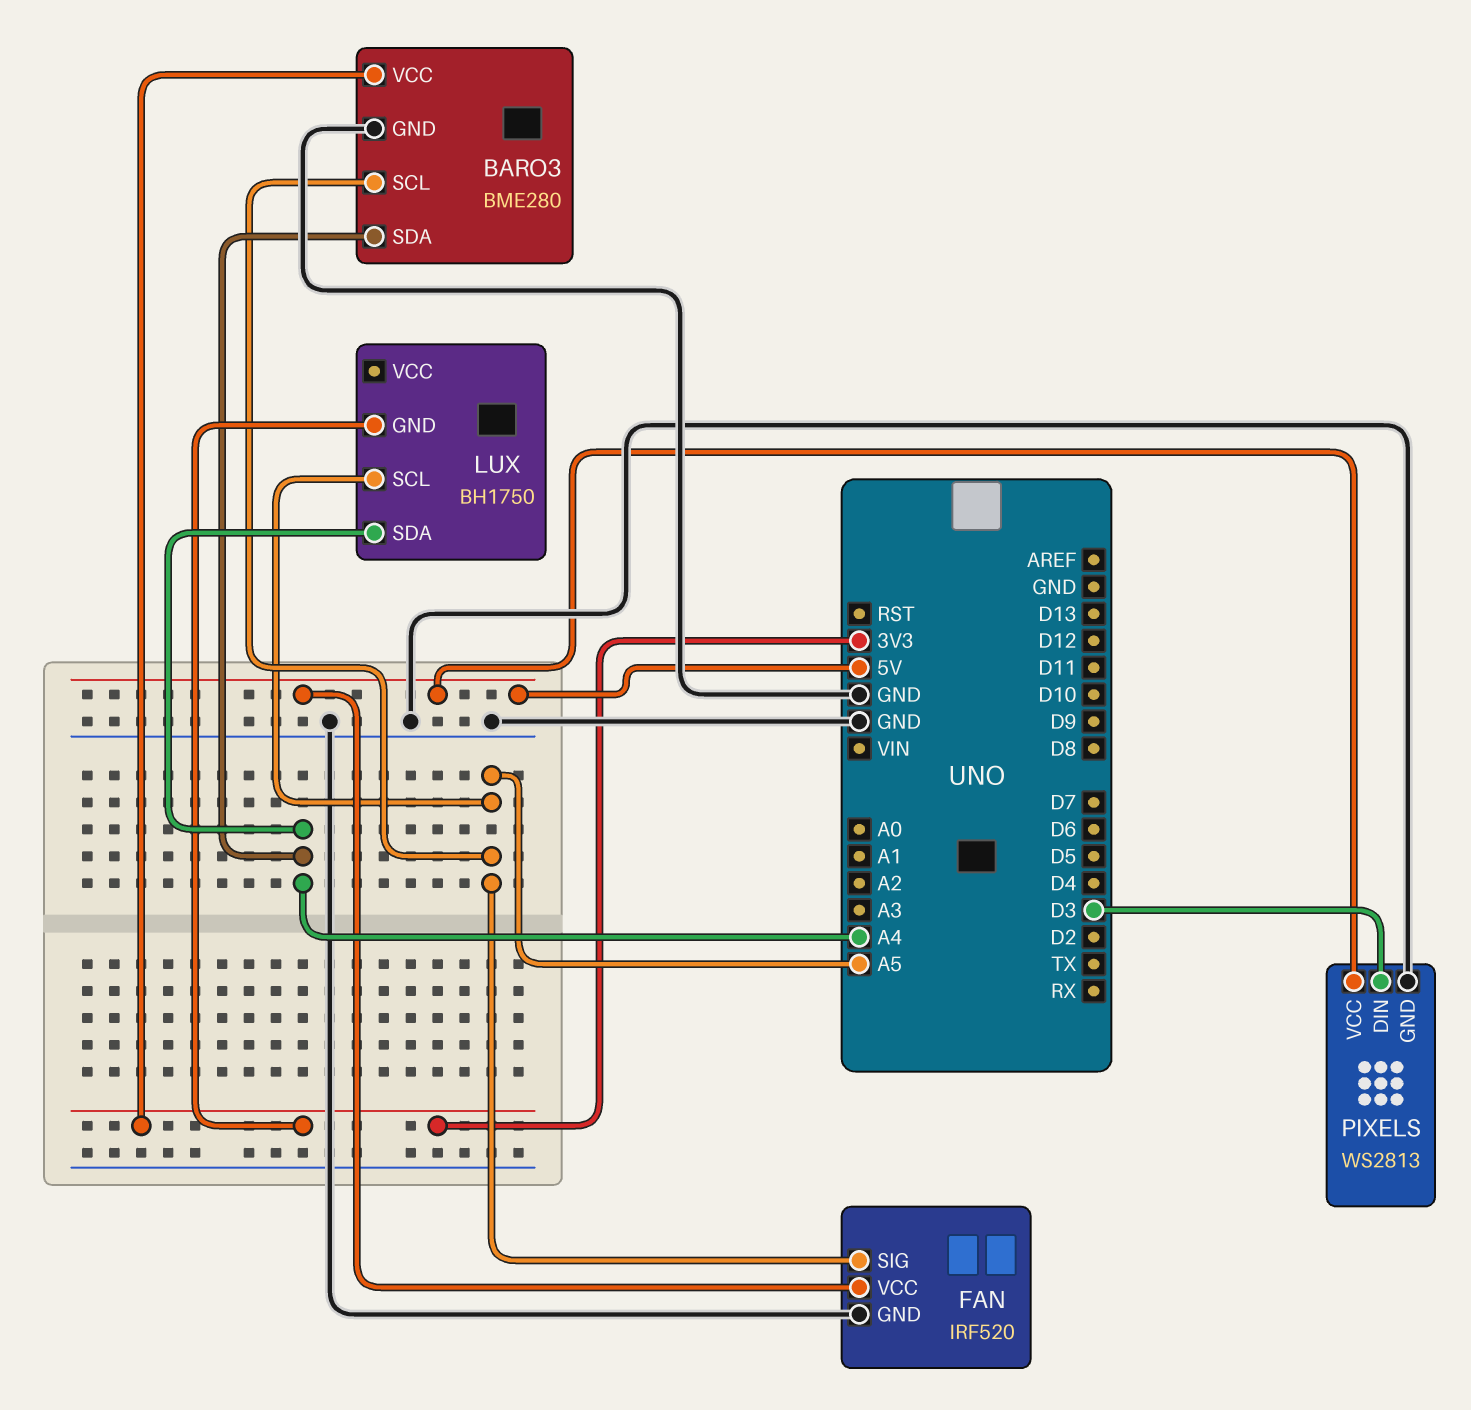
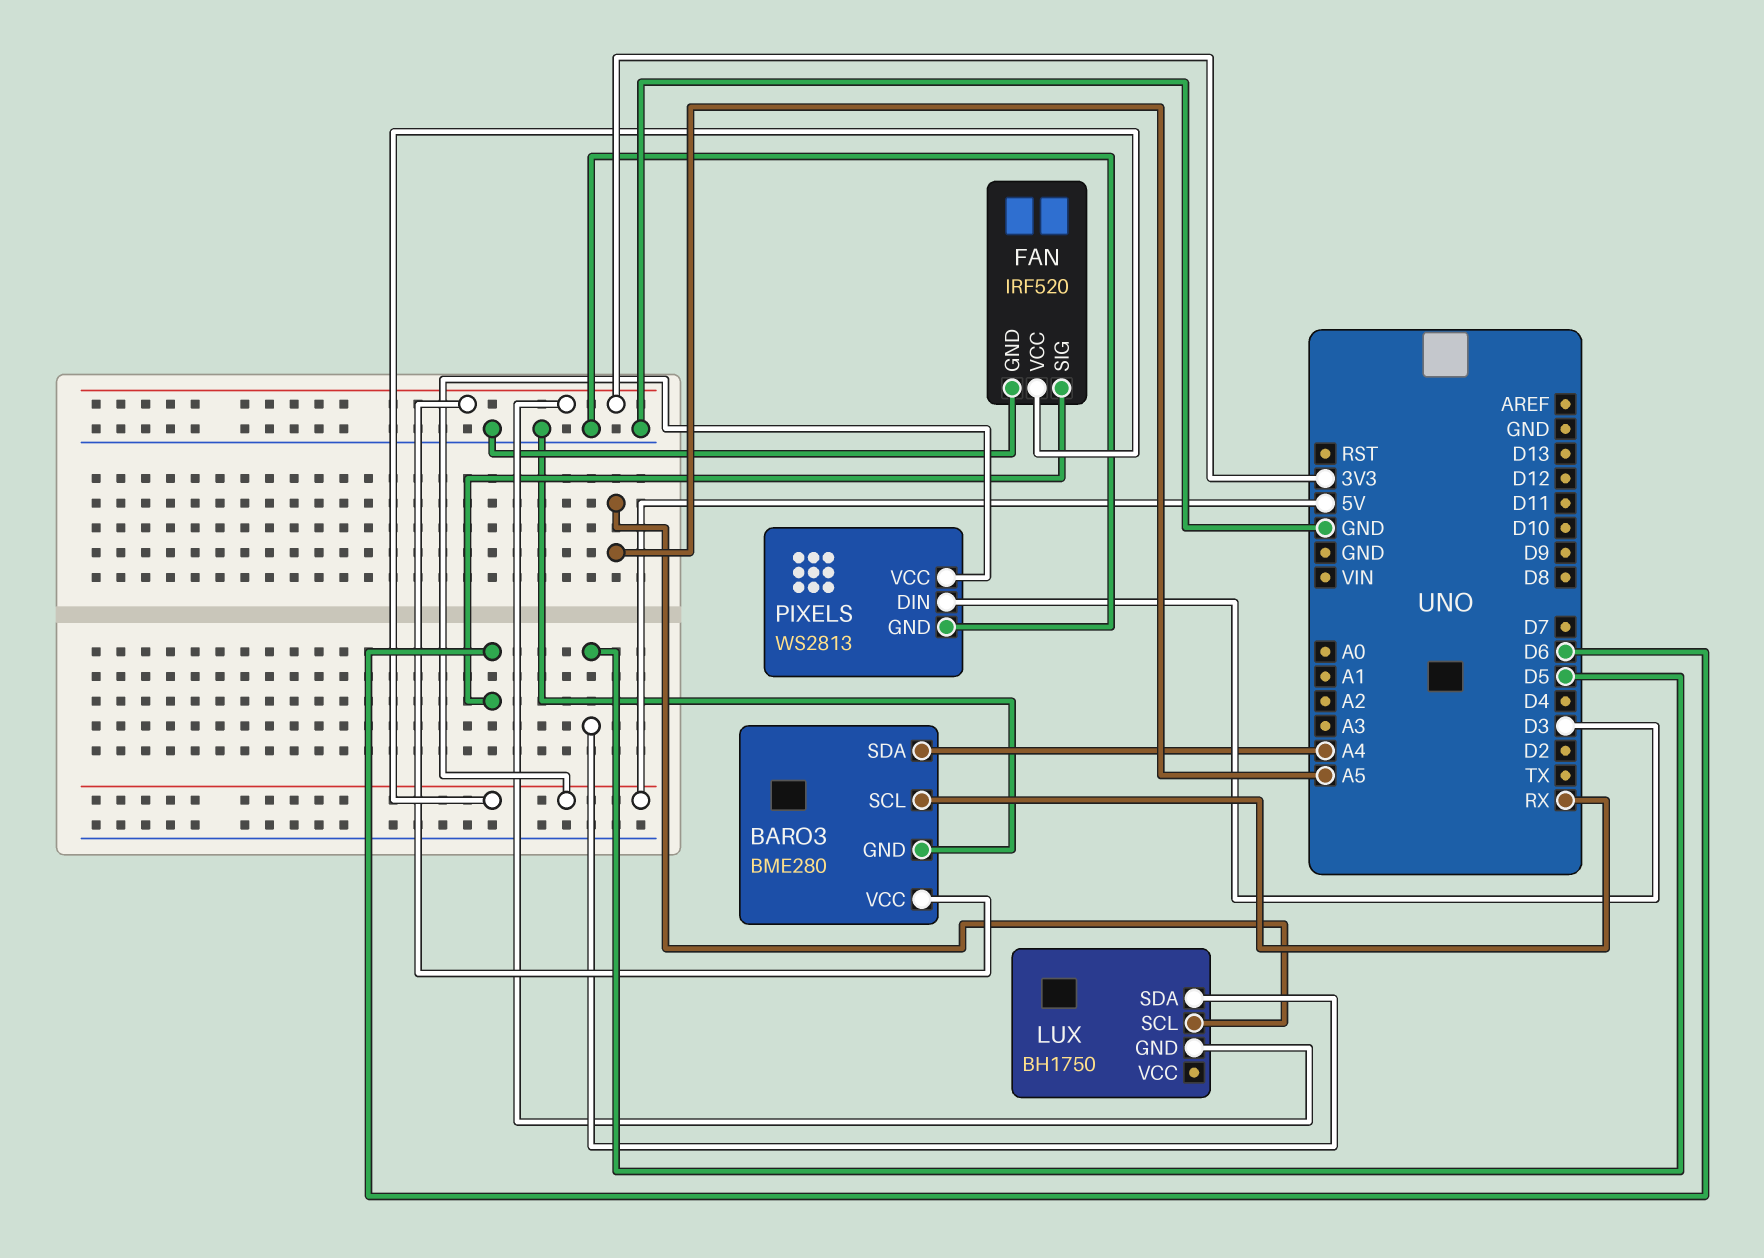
BARO3 pin SCL: A5 -> RX
FAN pin SIG: A5 -> D6
LUX pin SDA: A4 -> D5

